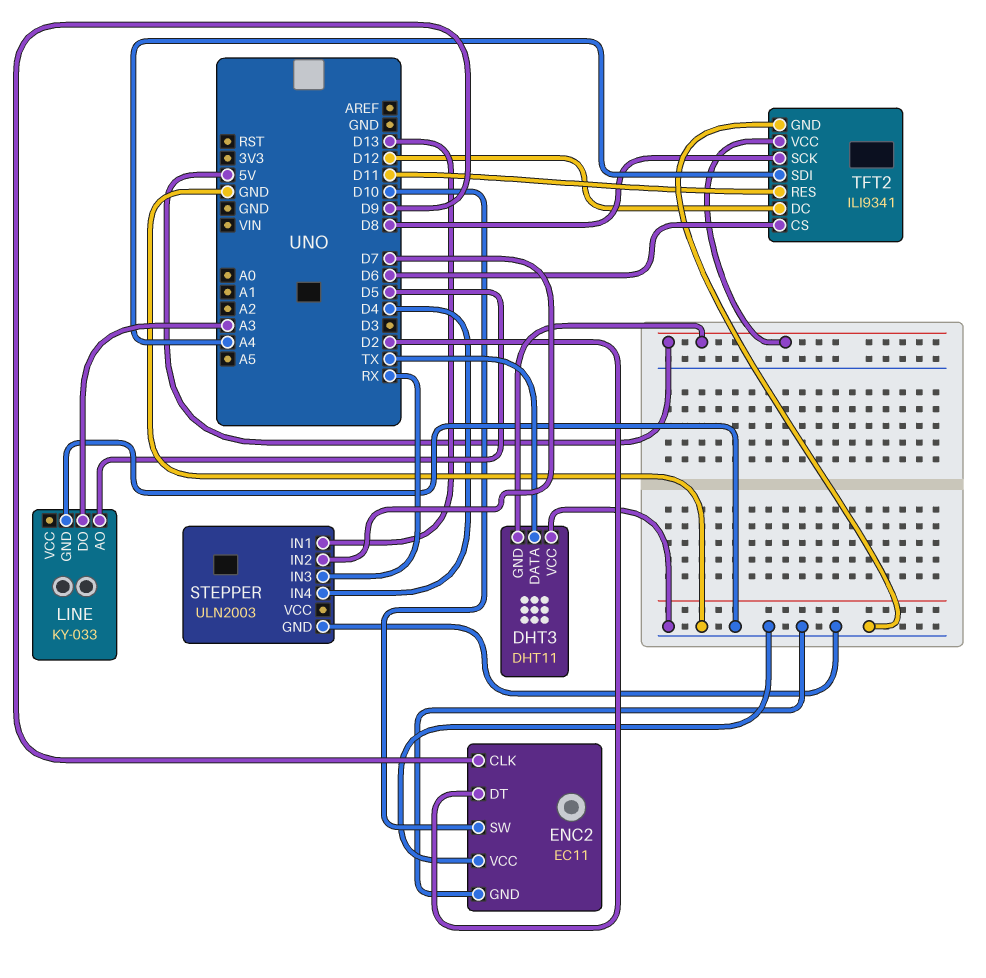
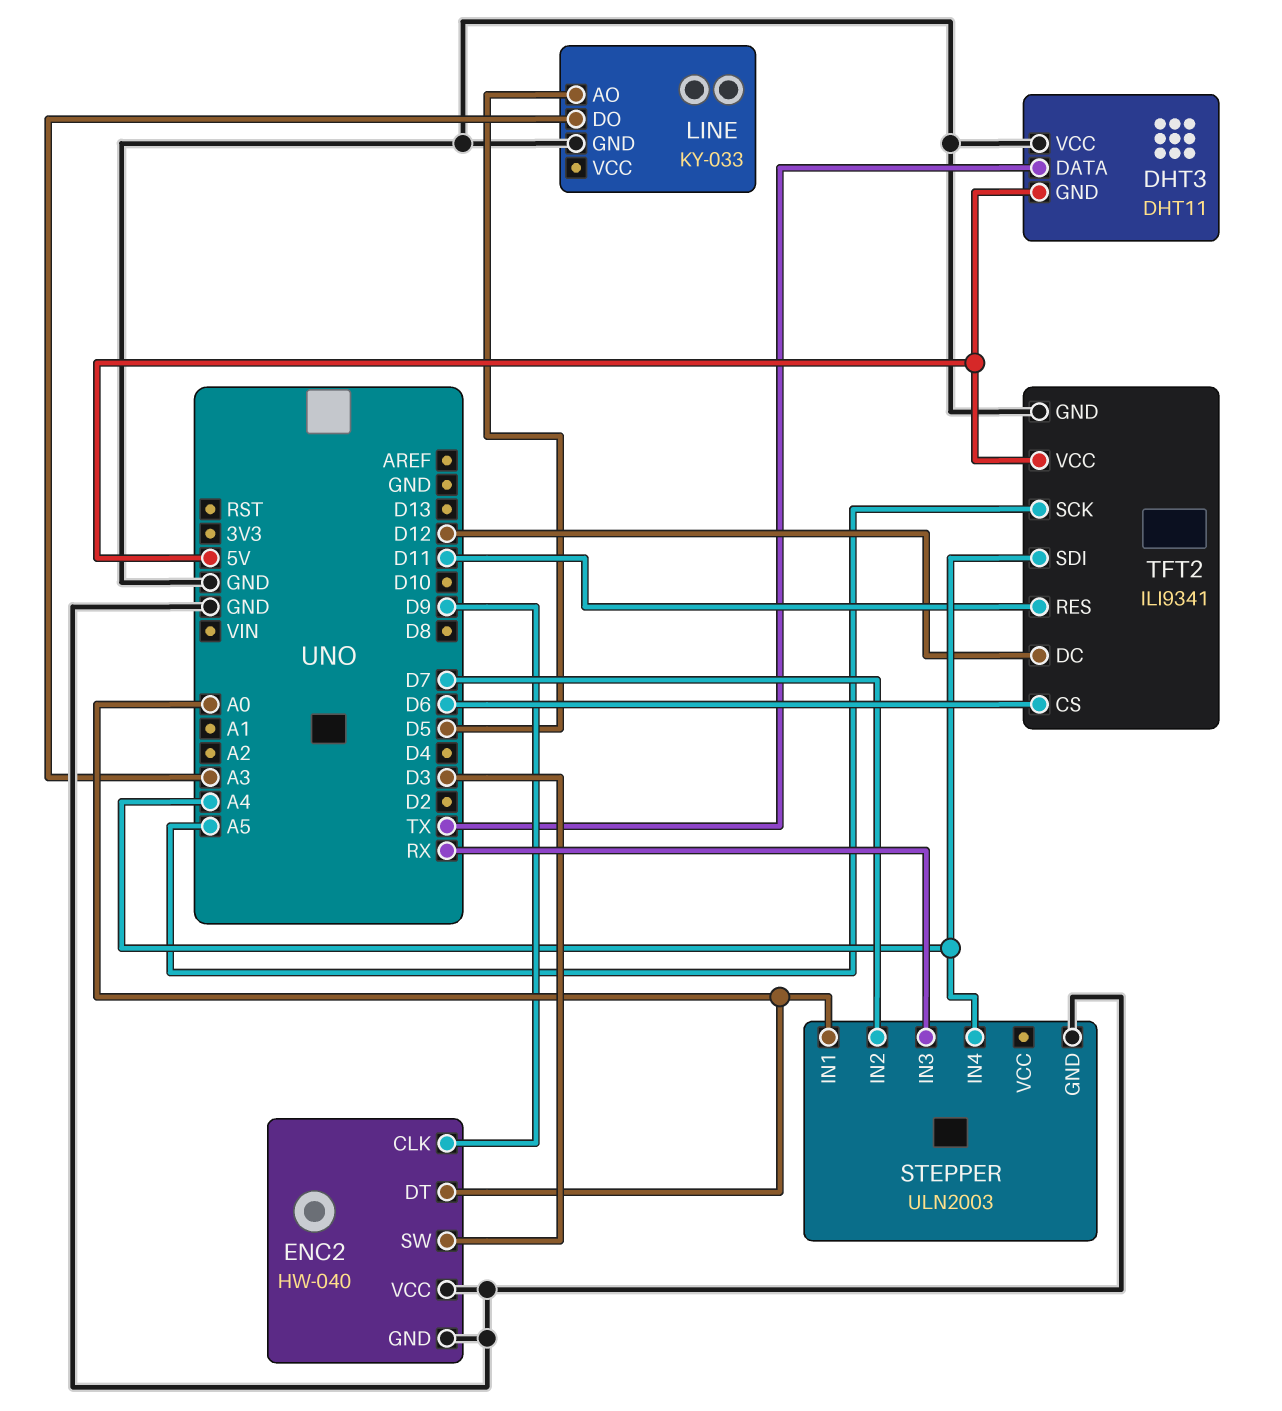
ENC2: EC11 -> HW-040
ENC2 pin DT: D2 -> A0
ENC2 pin SW: D10 -> D3
STEPPER pin IN1: D13 -> A0
STEPPER pin IN4: D4 -> A4
TFT2 pin SCK: D8 -> A5

